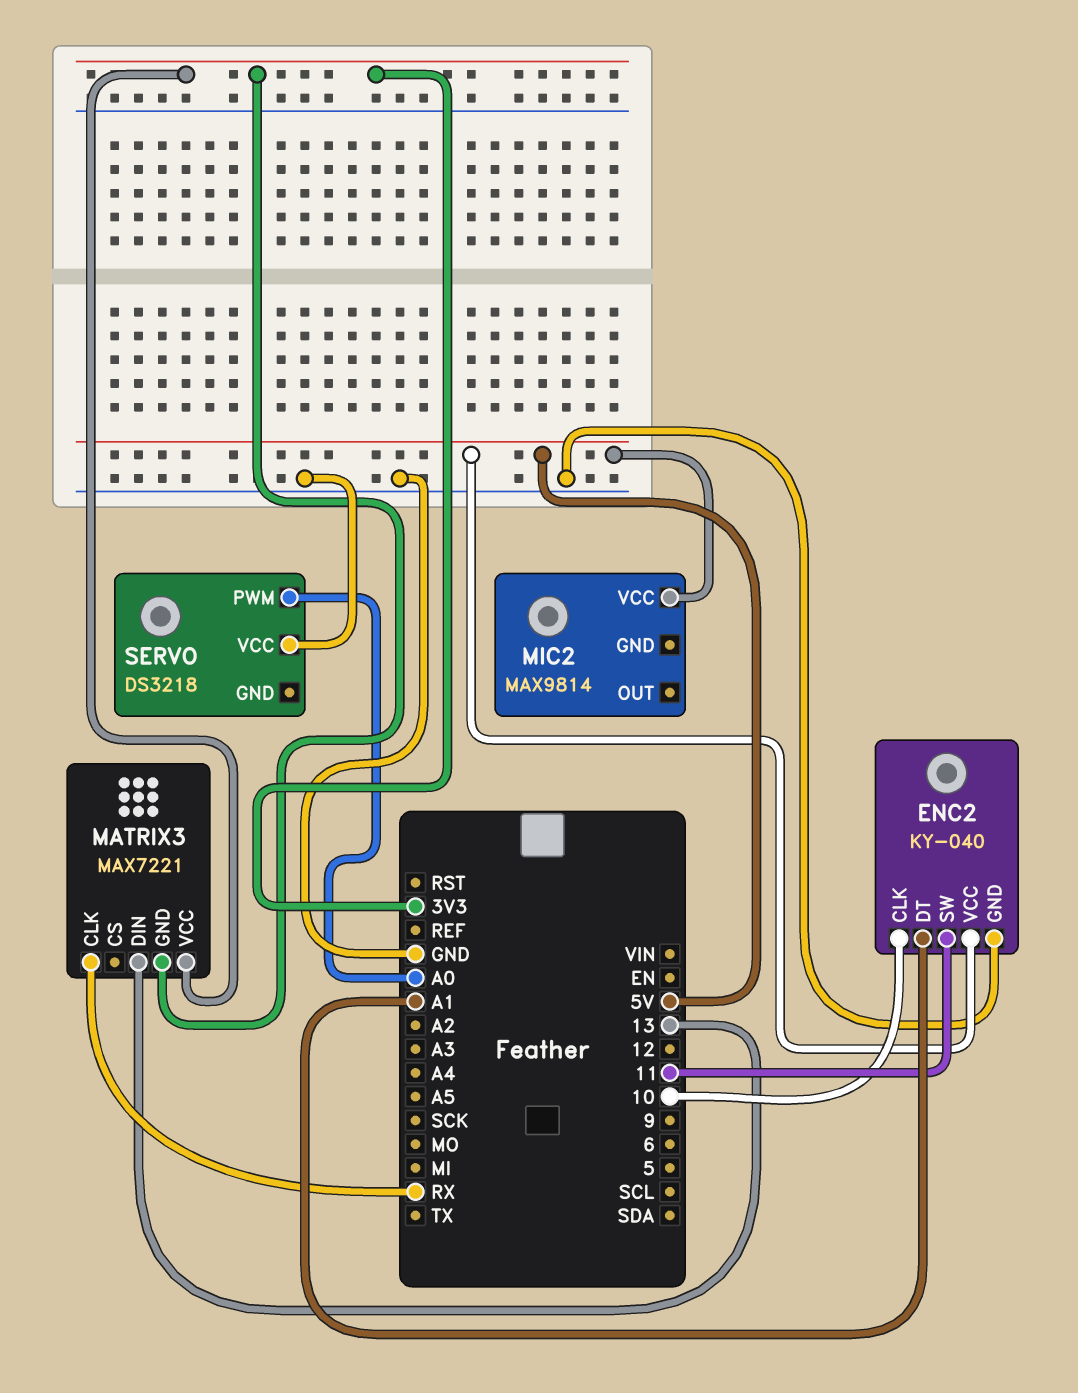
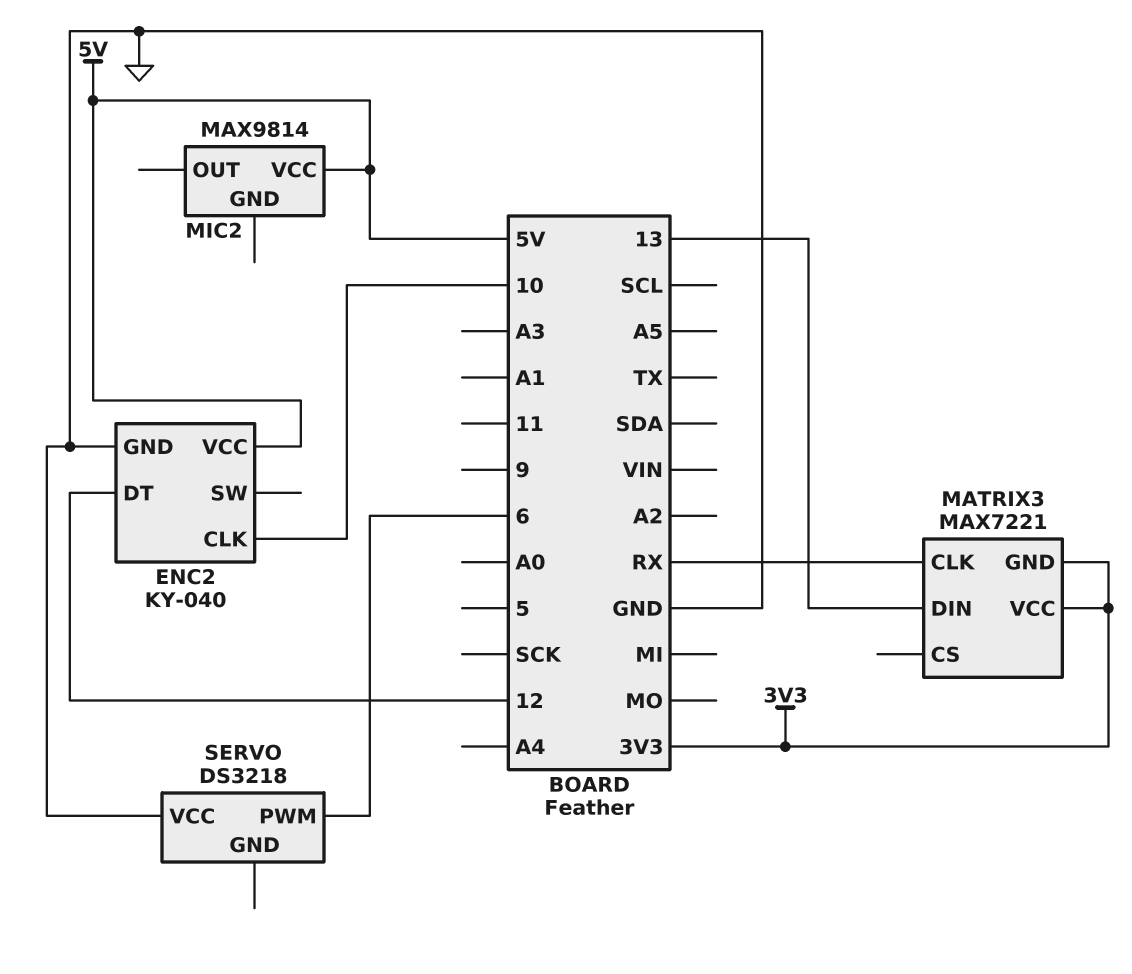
ENC2 pin DT: A1 -> 12
ENC2 pin SW: 11 -> none
SERVO pin PWM: A0 -> 6

